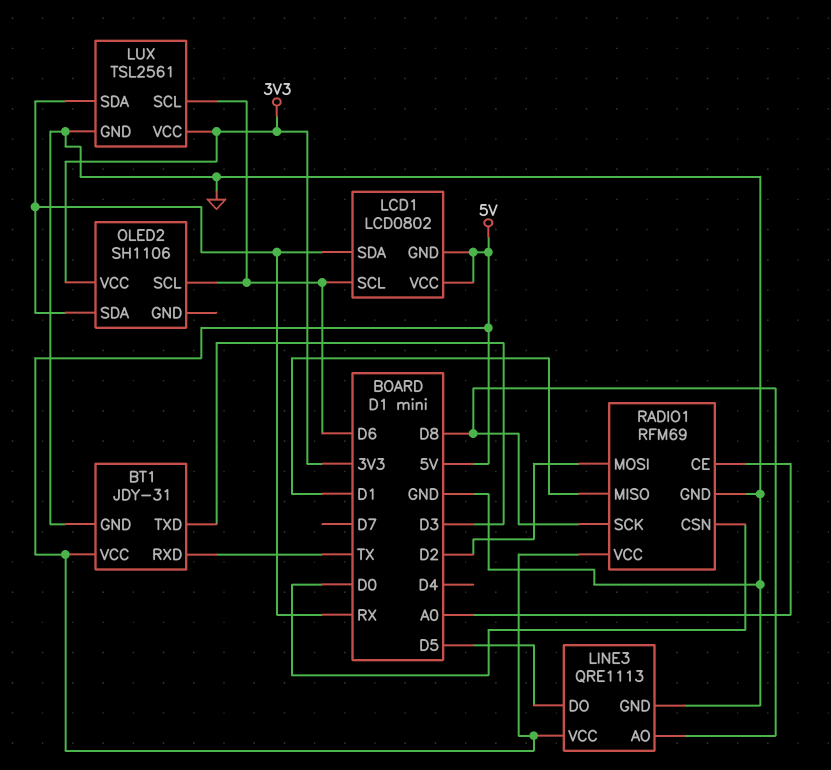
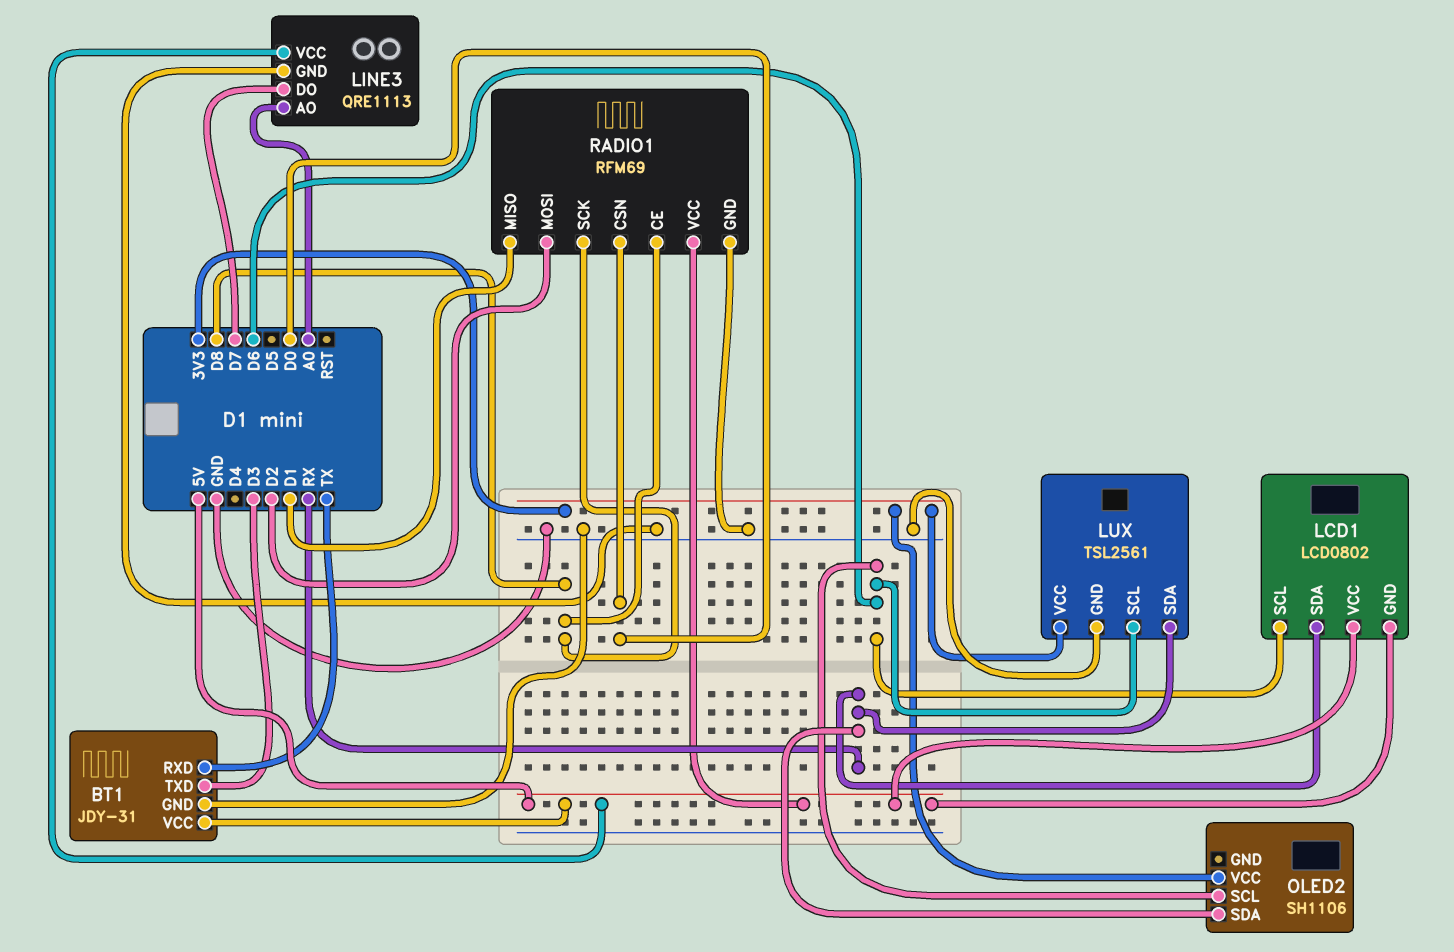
LINE3 pin AO: D8 -> A0
LINE3 pin DO: D5 -> D7
RADIO1 pin CE: A0 -> D8

